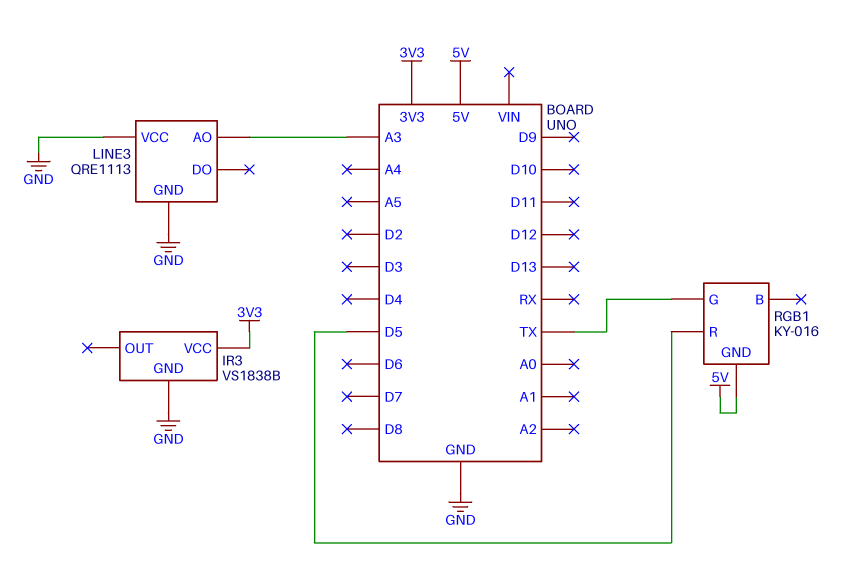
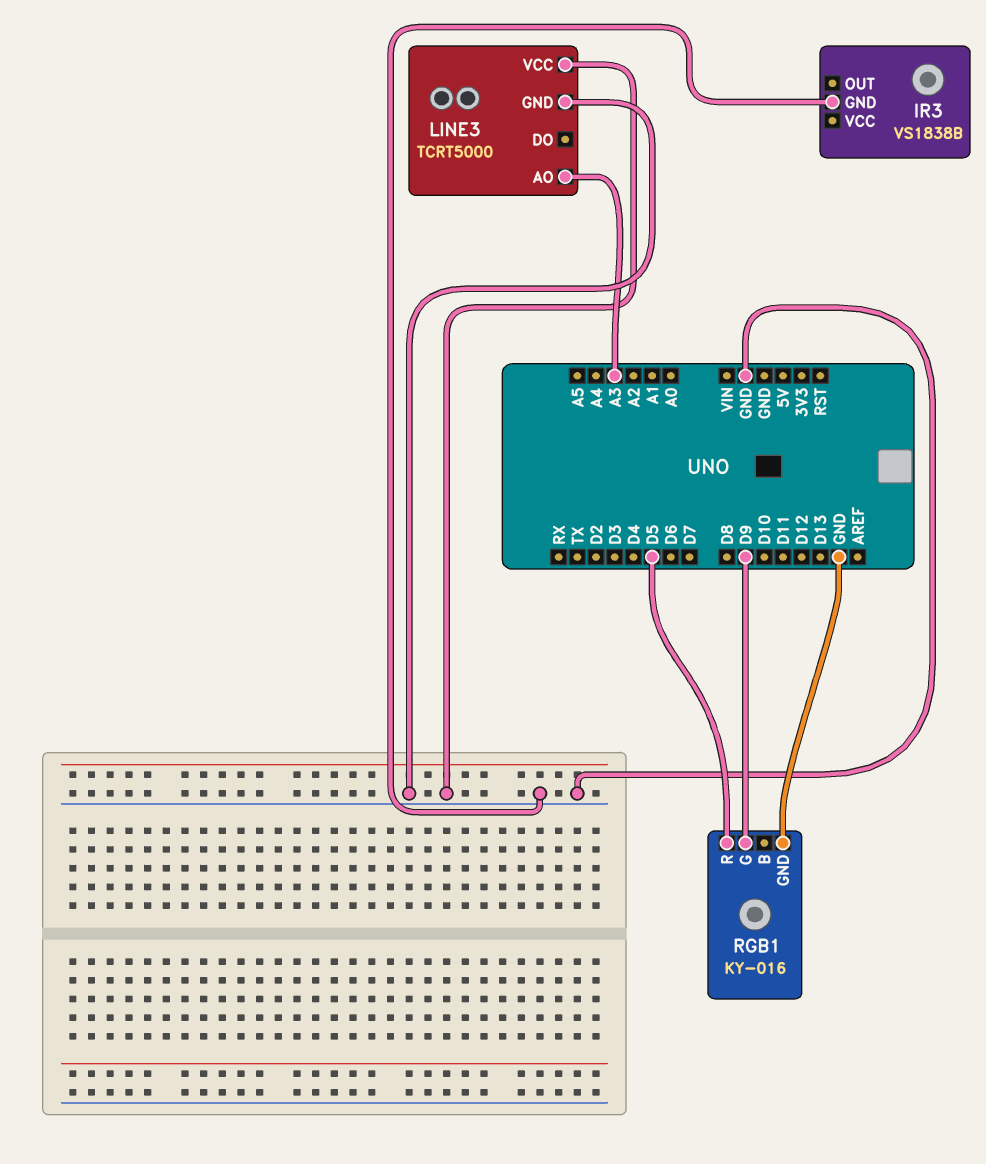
IR3 pin VCC: 3V3 -> none
LINE3: QRE1113 -> TCRT5000
RGB1 pin G: TX -> D9
RGB1 pin GND: 5V -> GND

